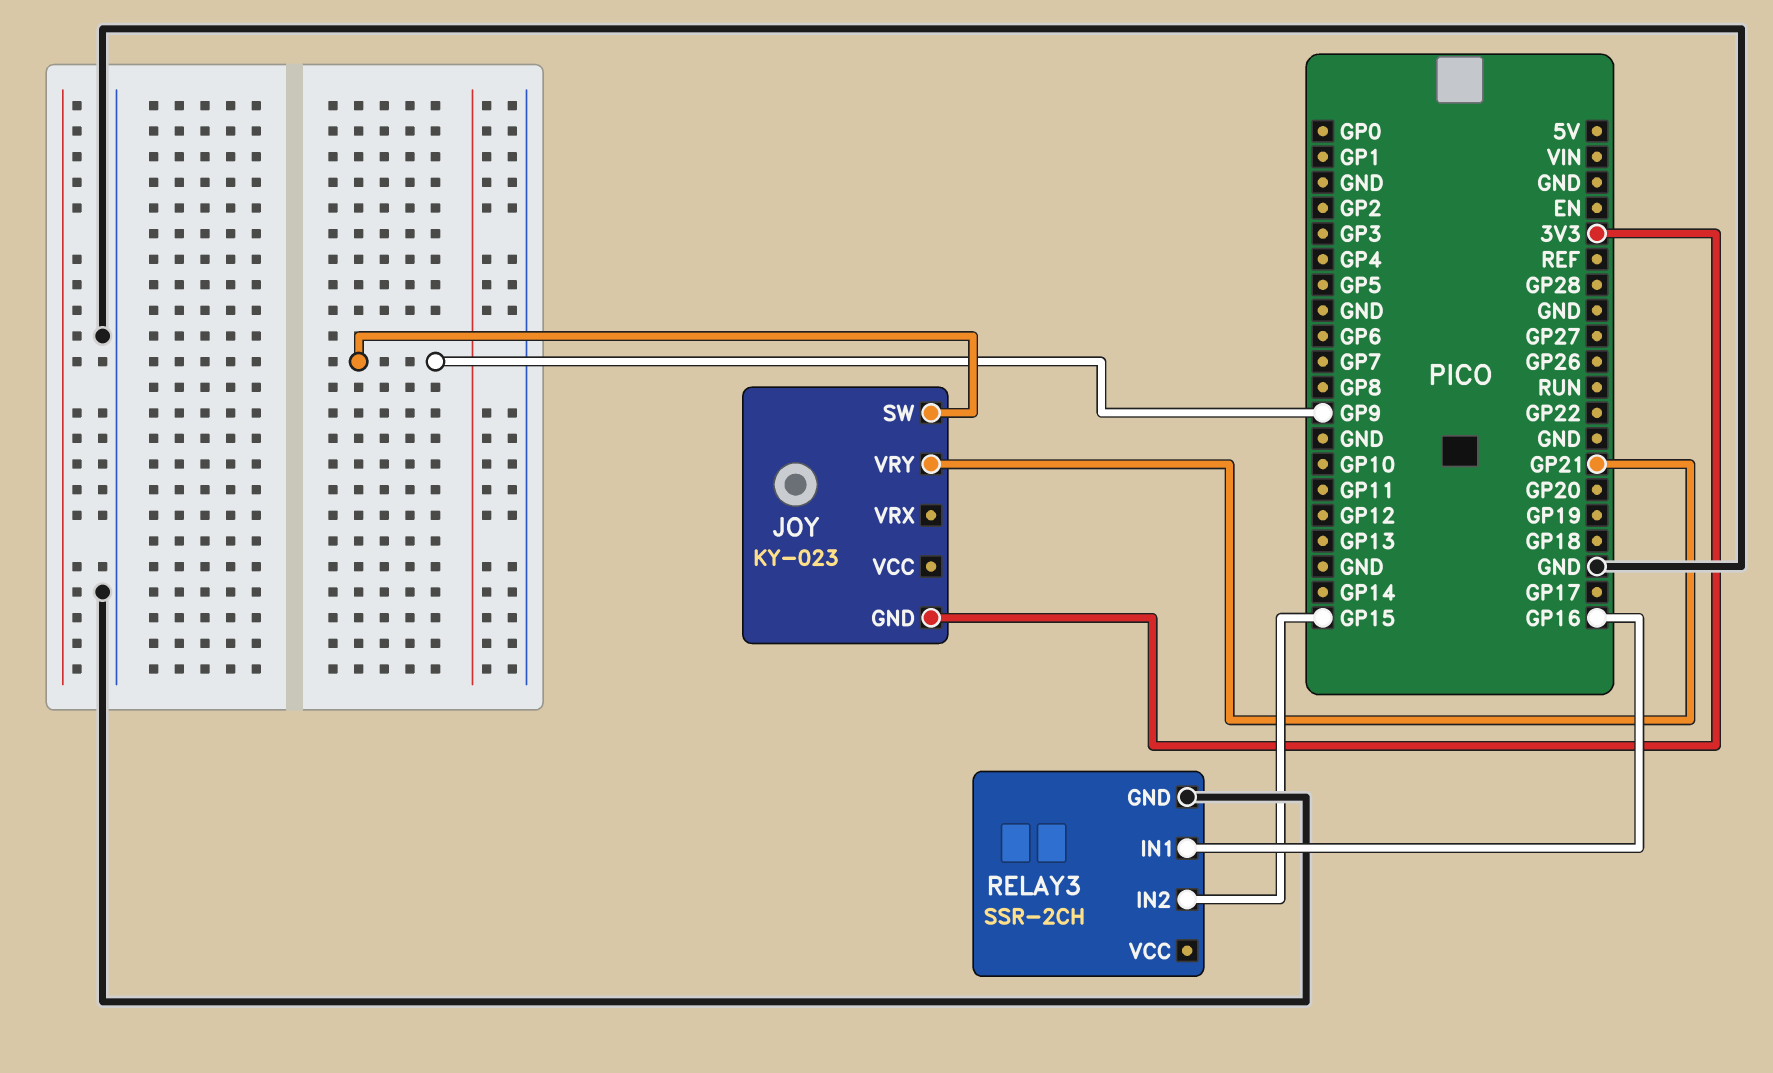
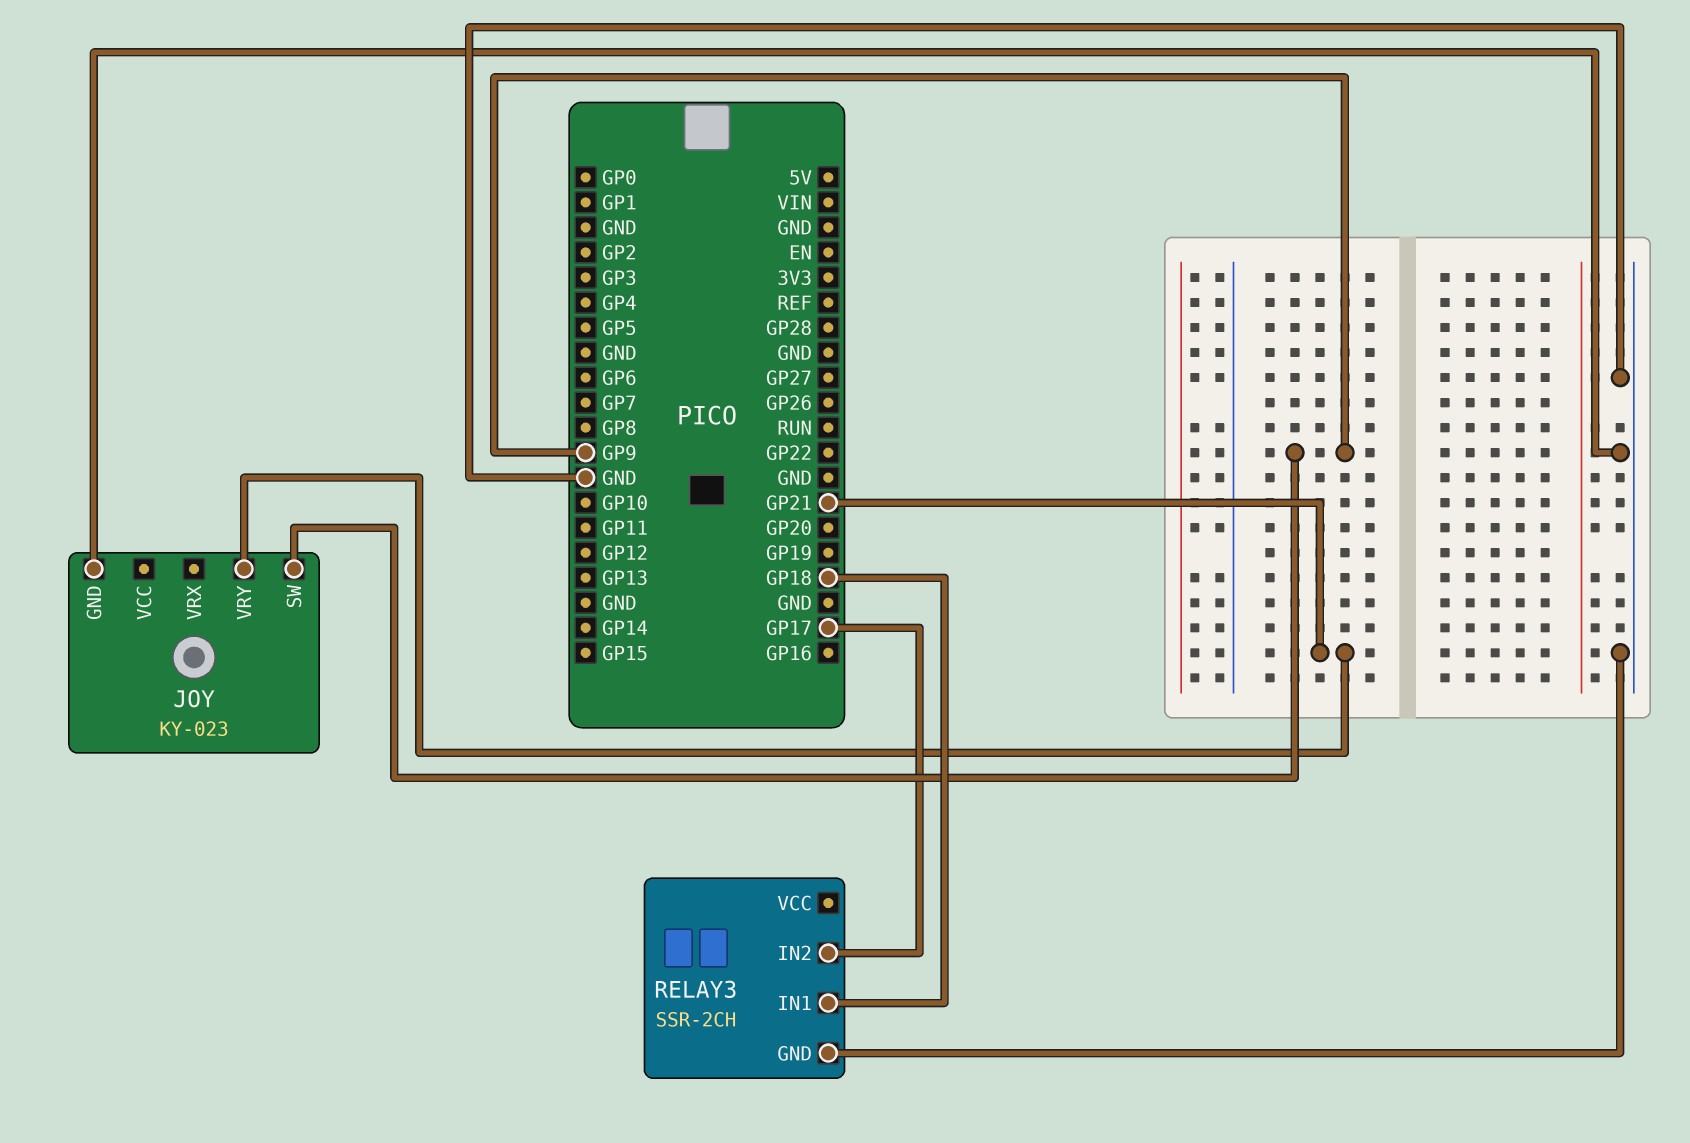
JOY pin GND: 3V3 -> GND
RELAY3 pin IN1: GP16 -> GP18
RELAY3 pin IN2: GP15 -> GP17

